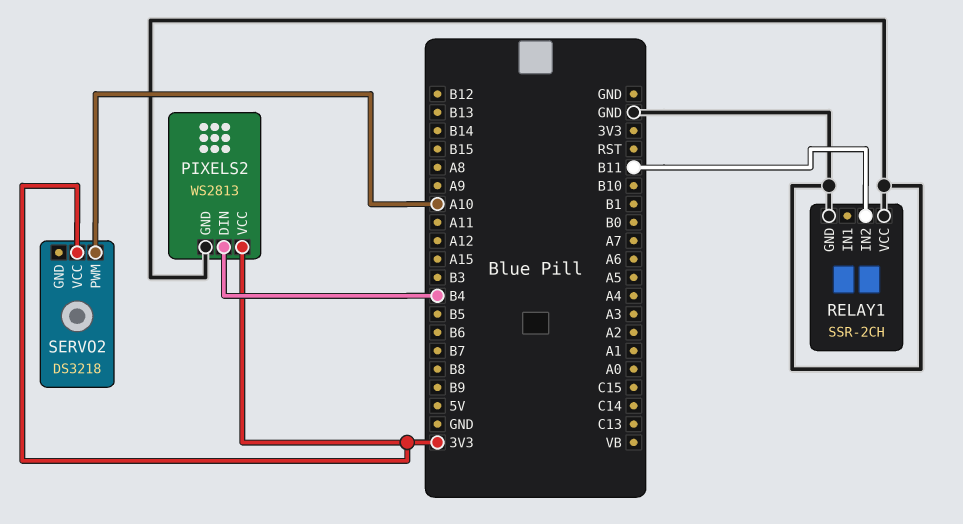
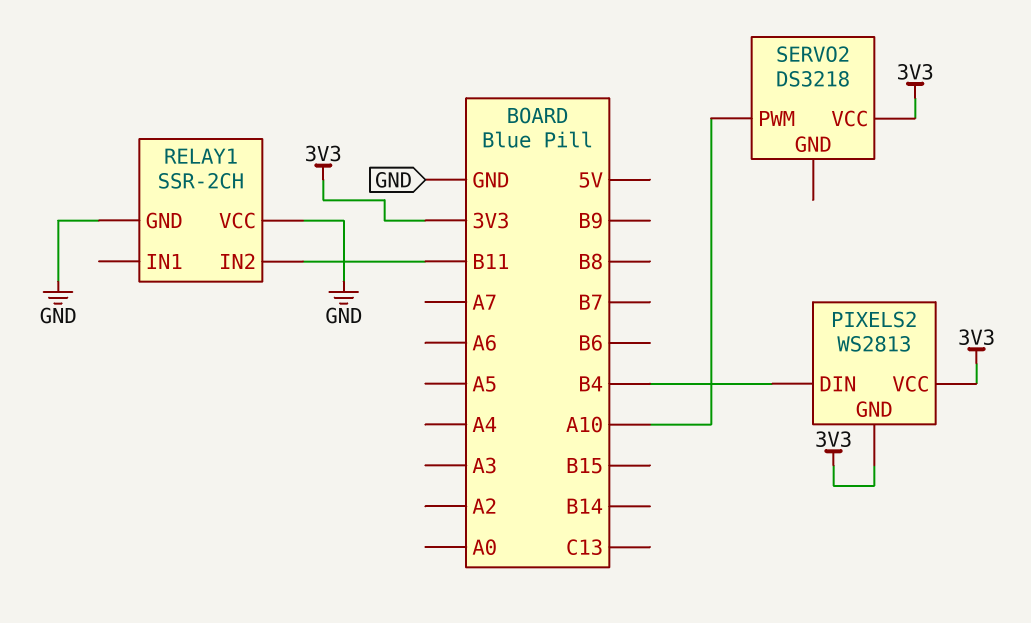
PIXELS2 pin GND: GND -> 3V3

